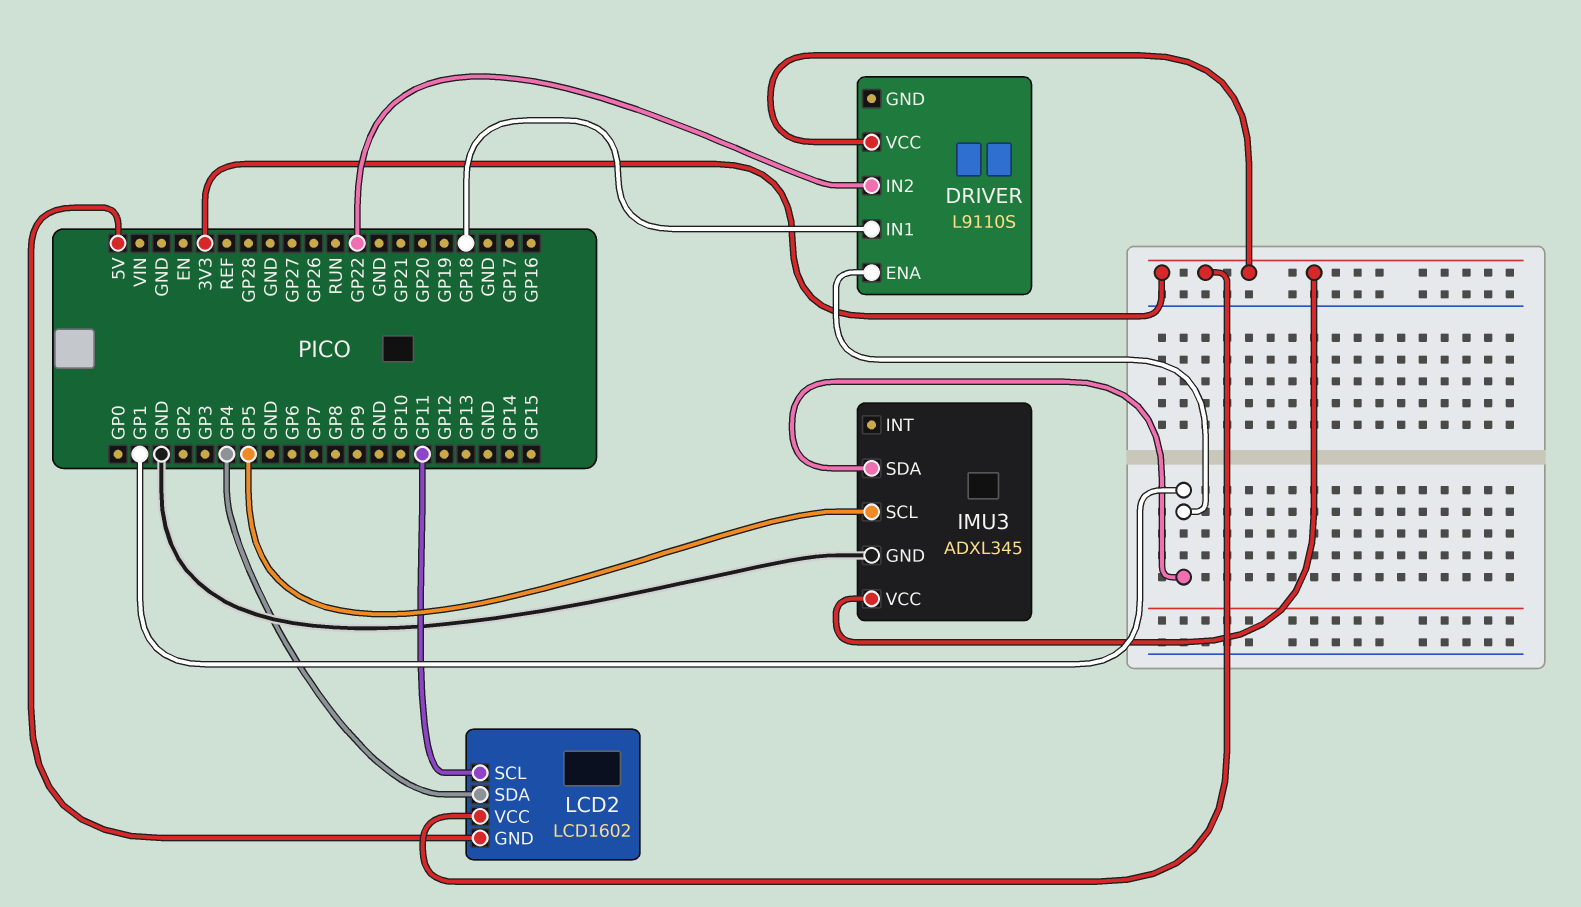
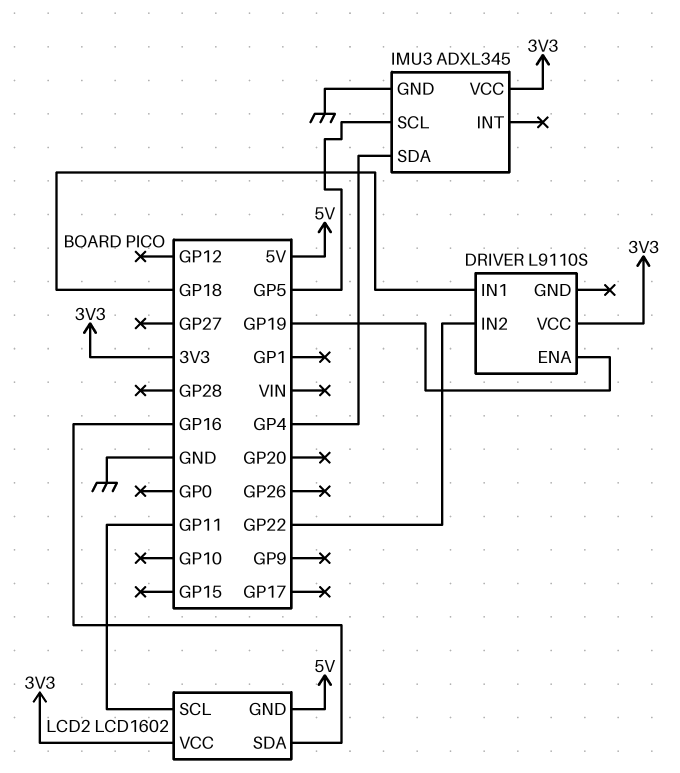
DRIVER pin ENA: GP1 -> GP19
IMU3 pin SDA: GP1 -> GP4
LCD2 pin SDA: GP4 -> GP16

